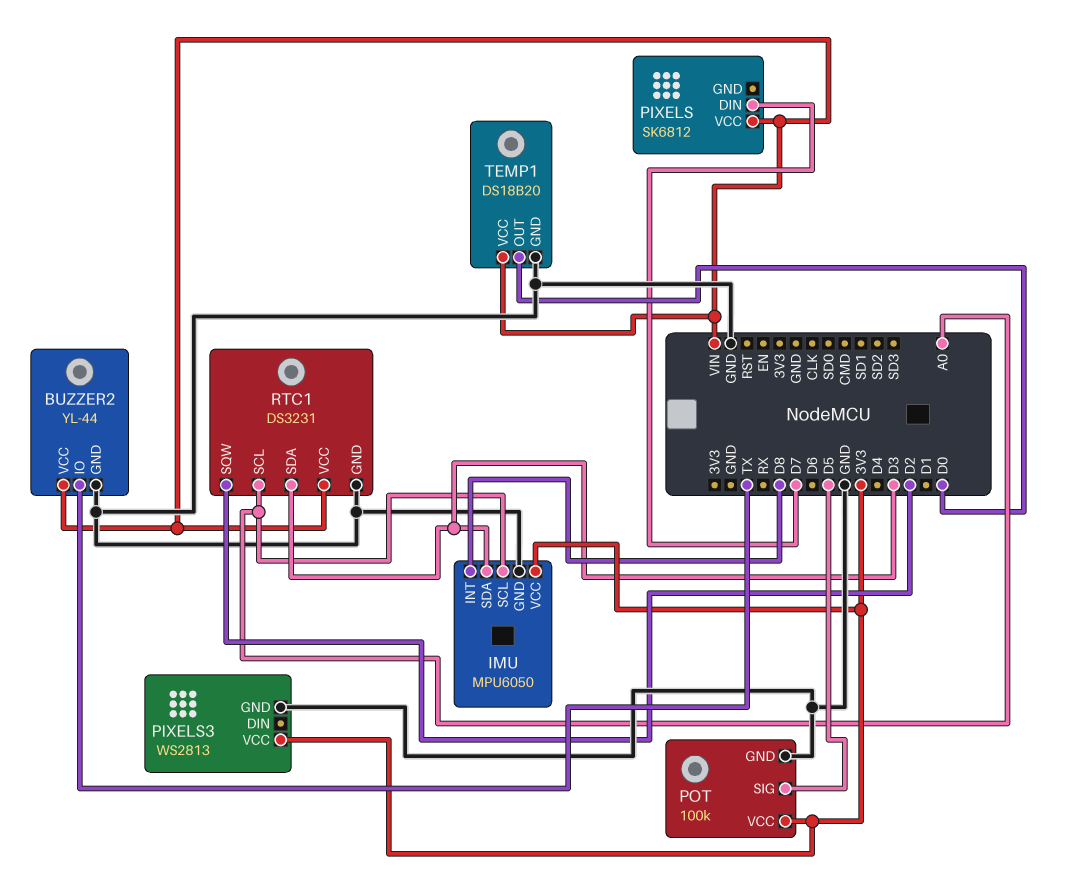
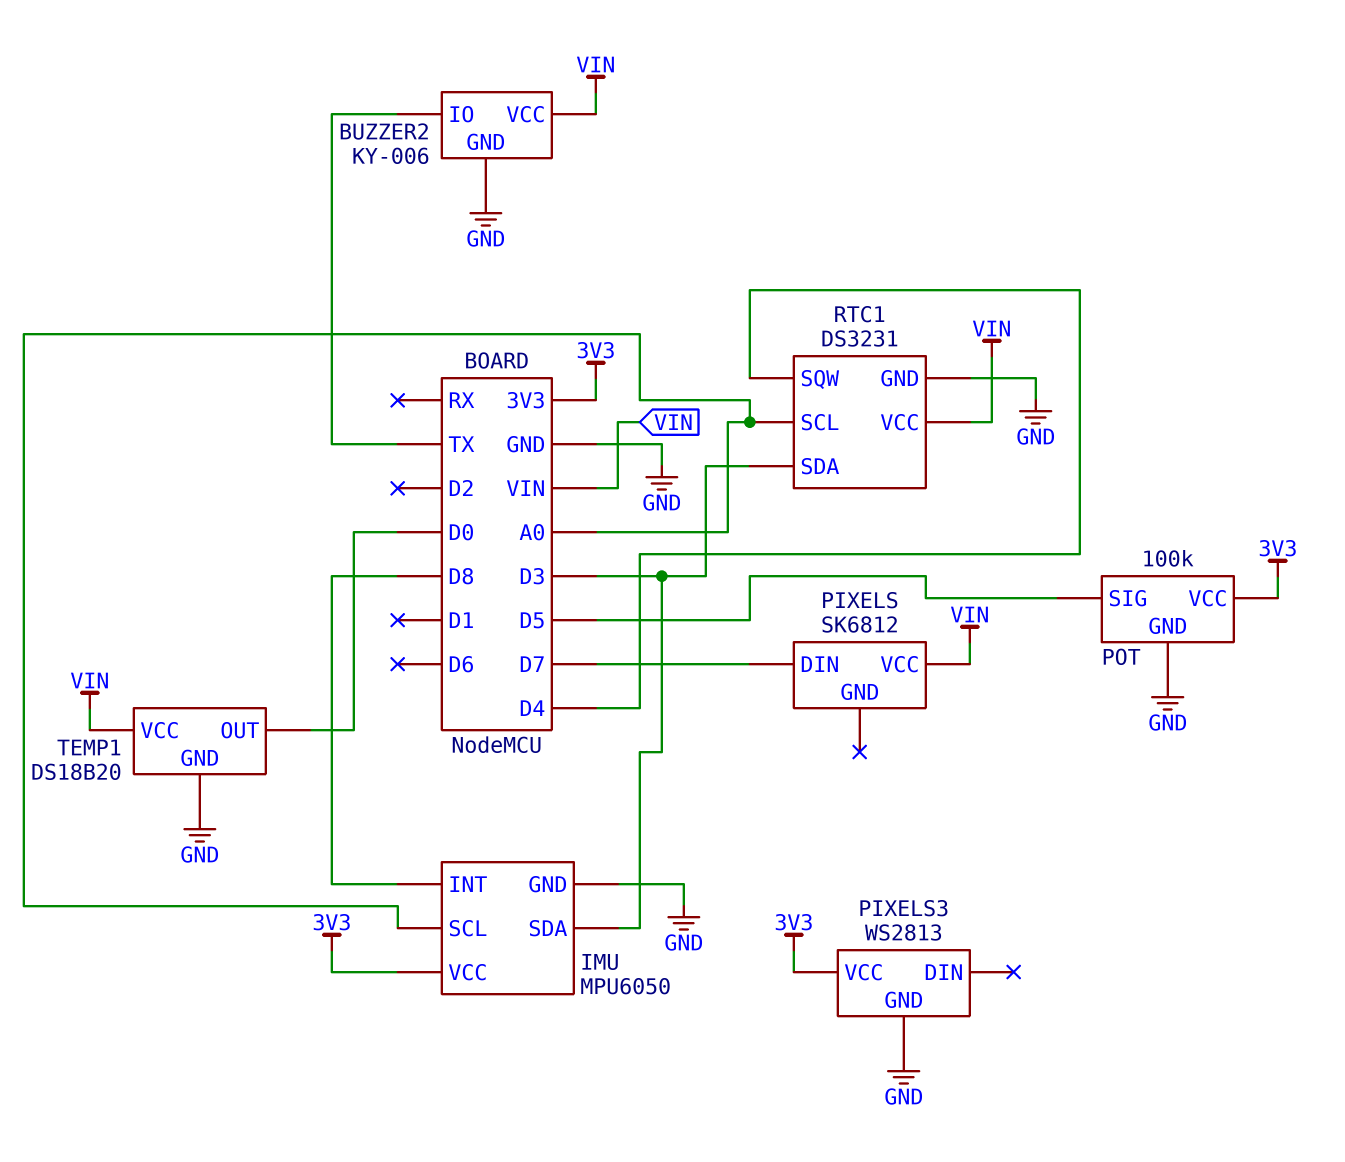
BUZZER2: YL-44 -> KY-006
RTC1 pin SQW: D2 -> D4

